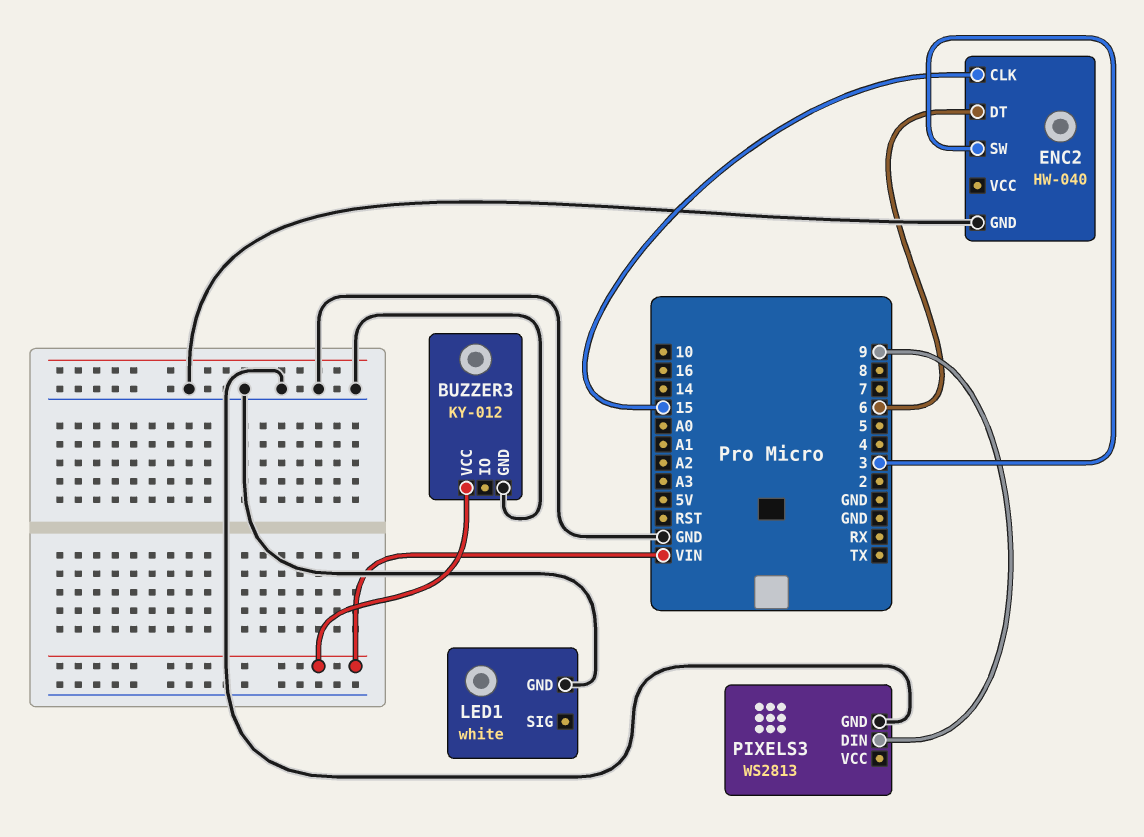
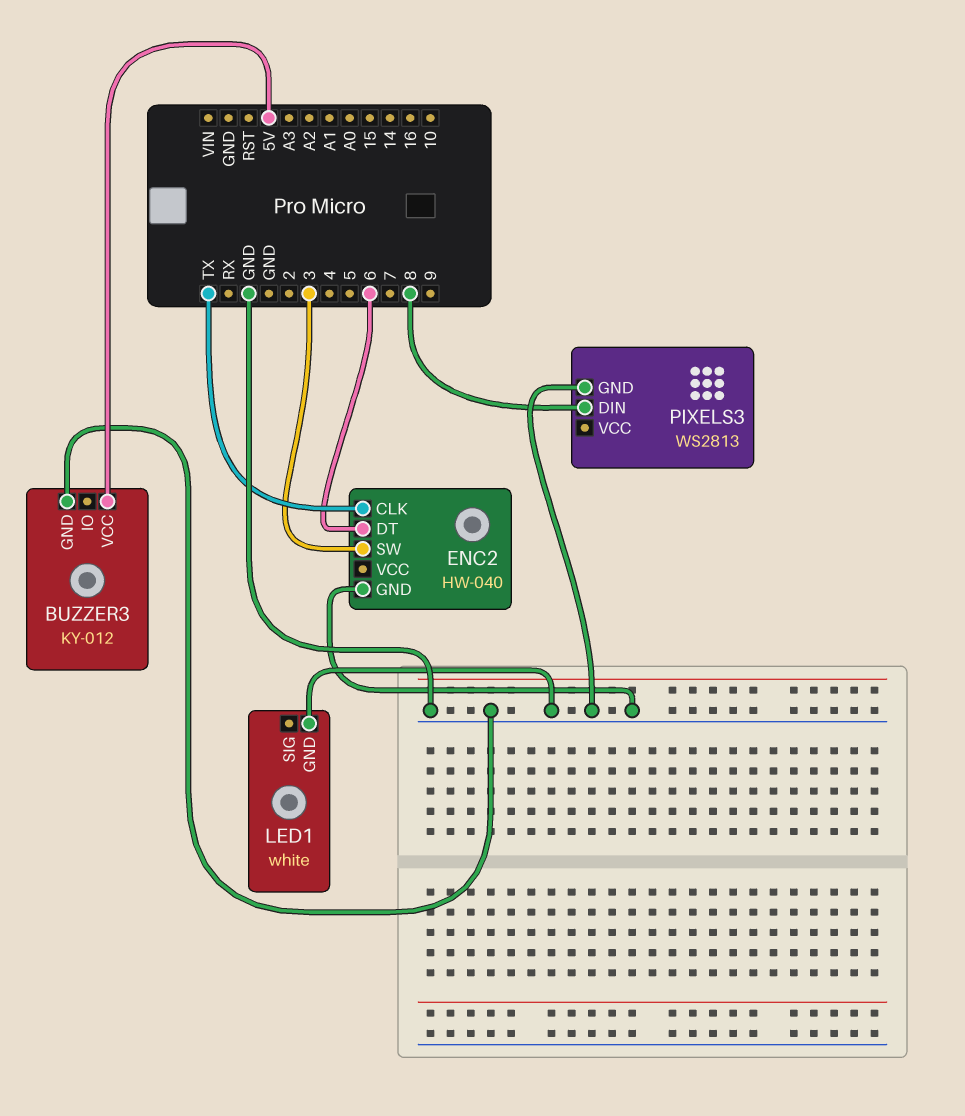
BUZZER3 pin VCC: VIN -> 5V
ENC2 pin CLK: 15 -> TX
PIXELS3 pin DIN: 9 -> 8

